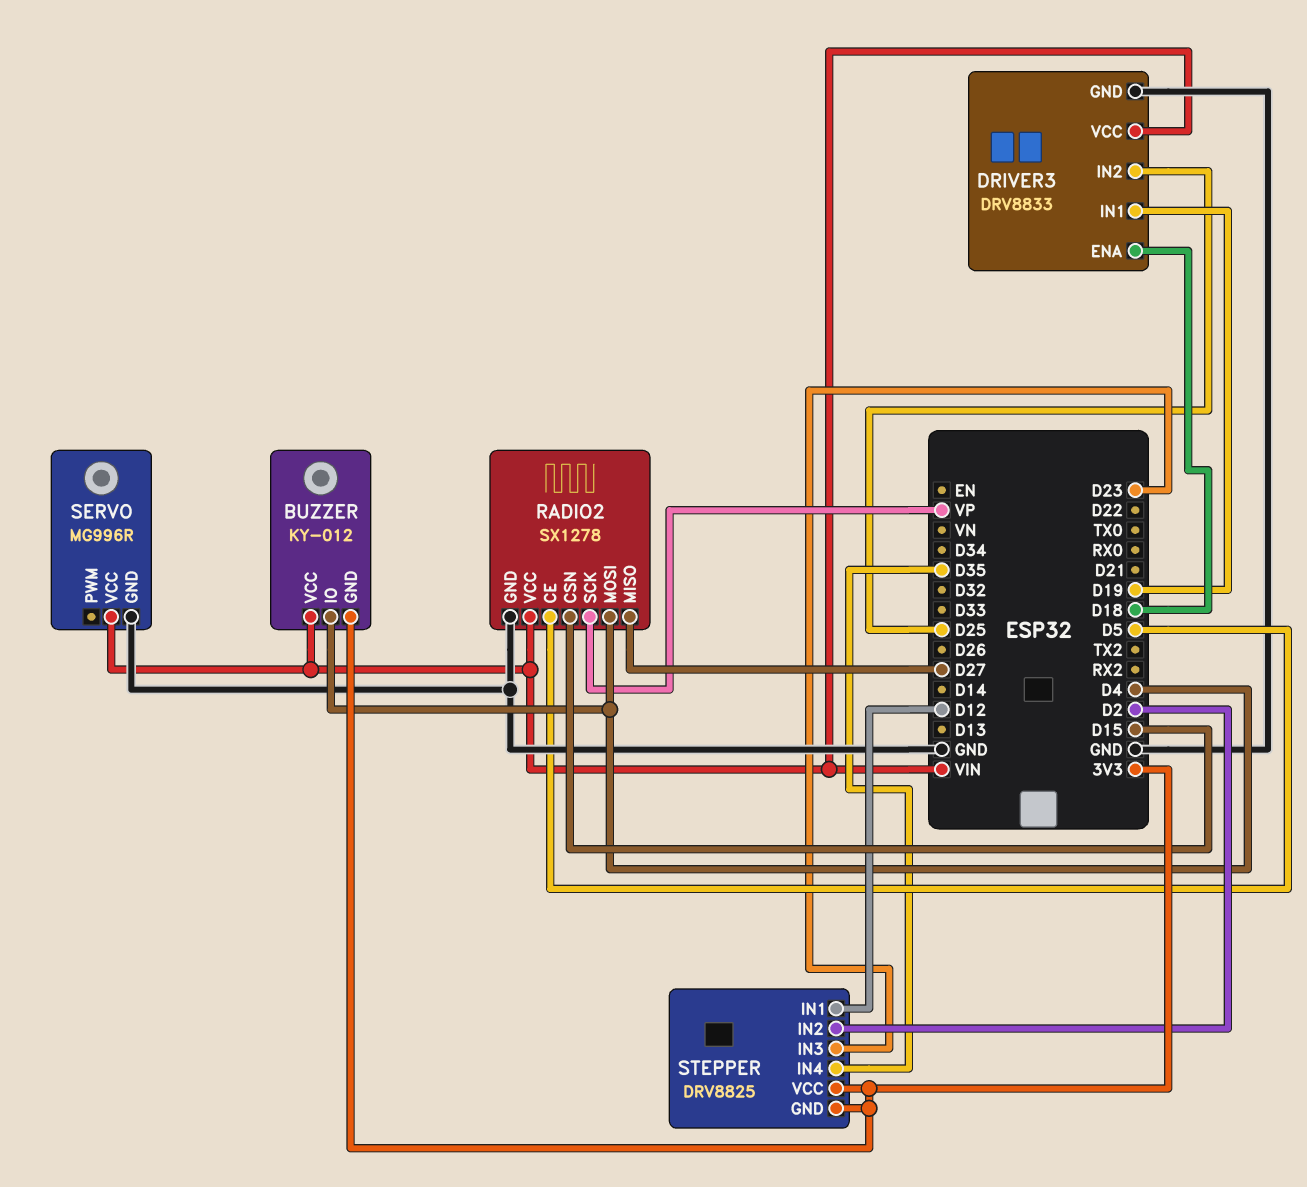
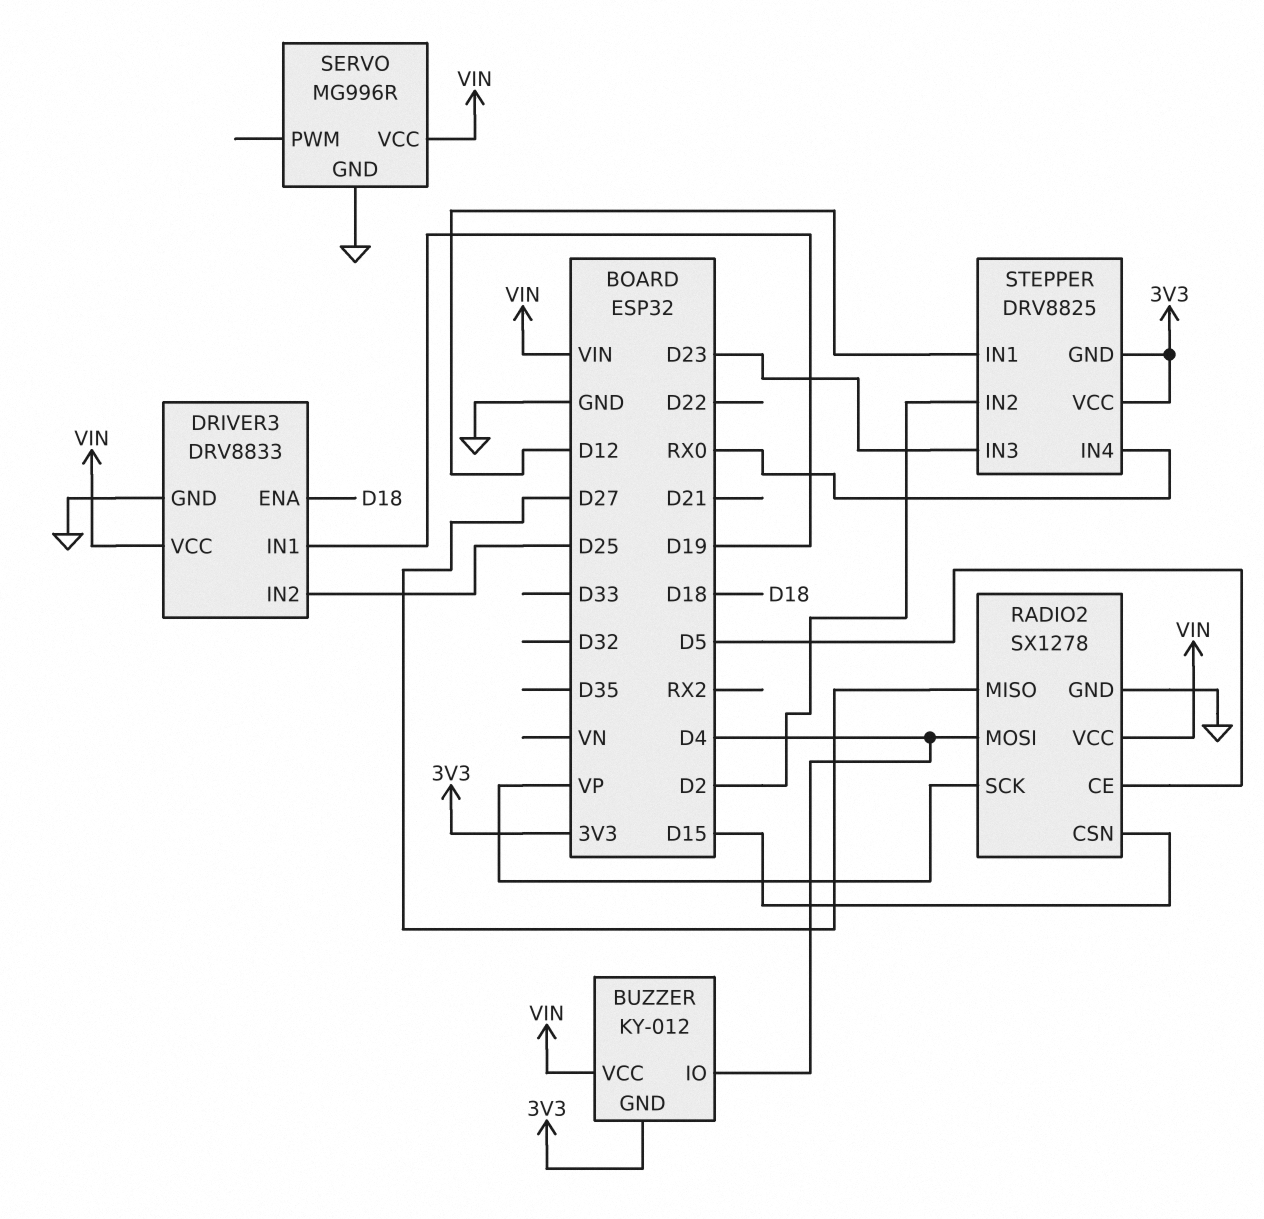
STEPPER pin IN4: D35 -> RX0

